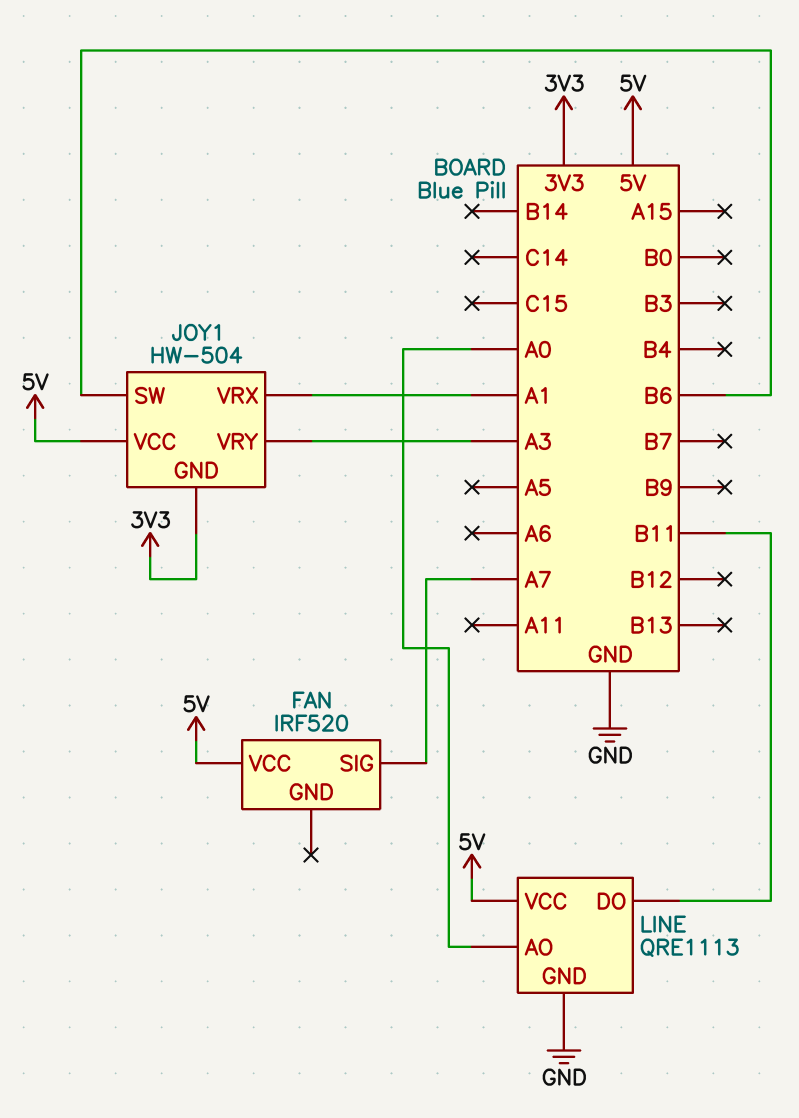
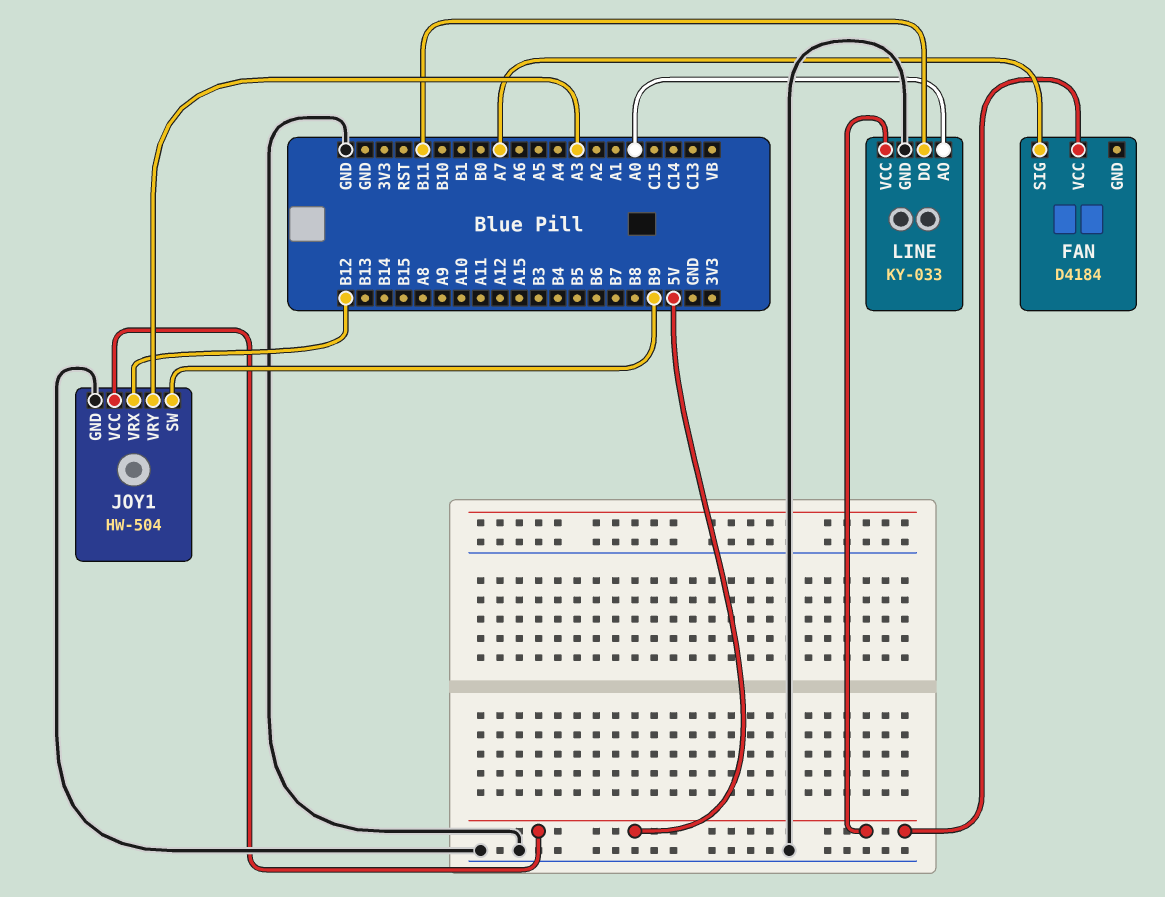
FAN: IRF520 -> D4184
JOY1 pin GND: 3V3 -> GND
JOY1 pin SW: B6 -> B9
JOY1 pin VRX: A1 -> B12
LINE: QRE1113 -> KY-033

